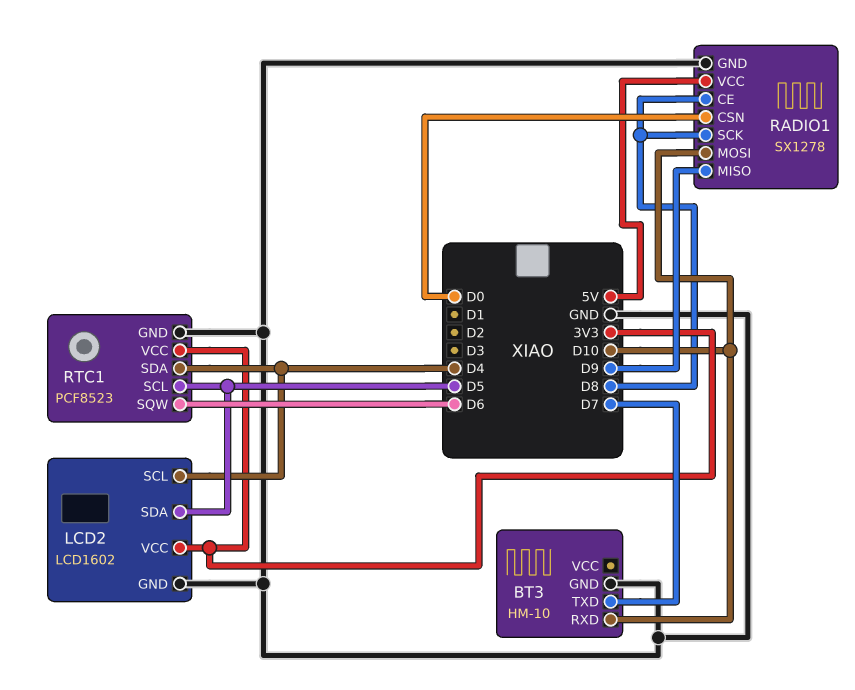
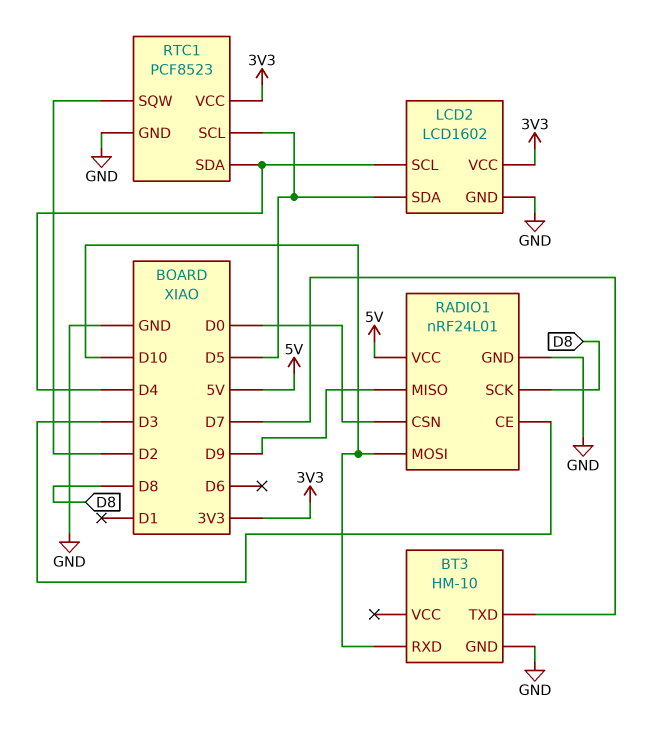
RADIO1: SX1278 -> nRF24L01
RADIO1 pin CE: D8 -> D3
RTC1 pin SQW: D6 -> D2

